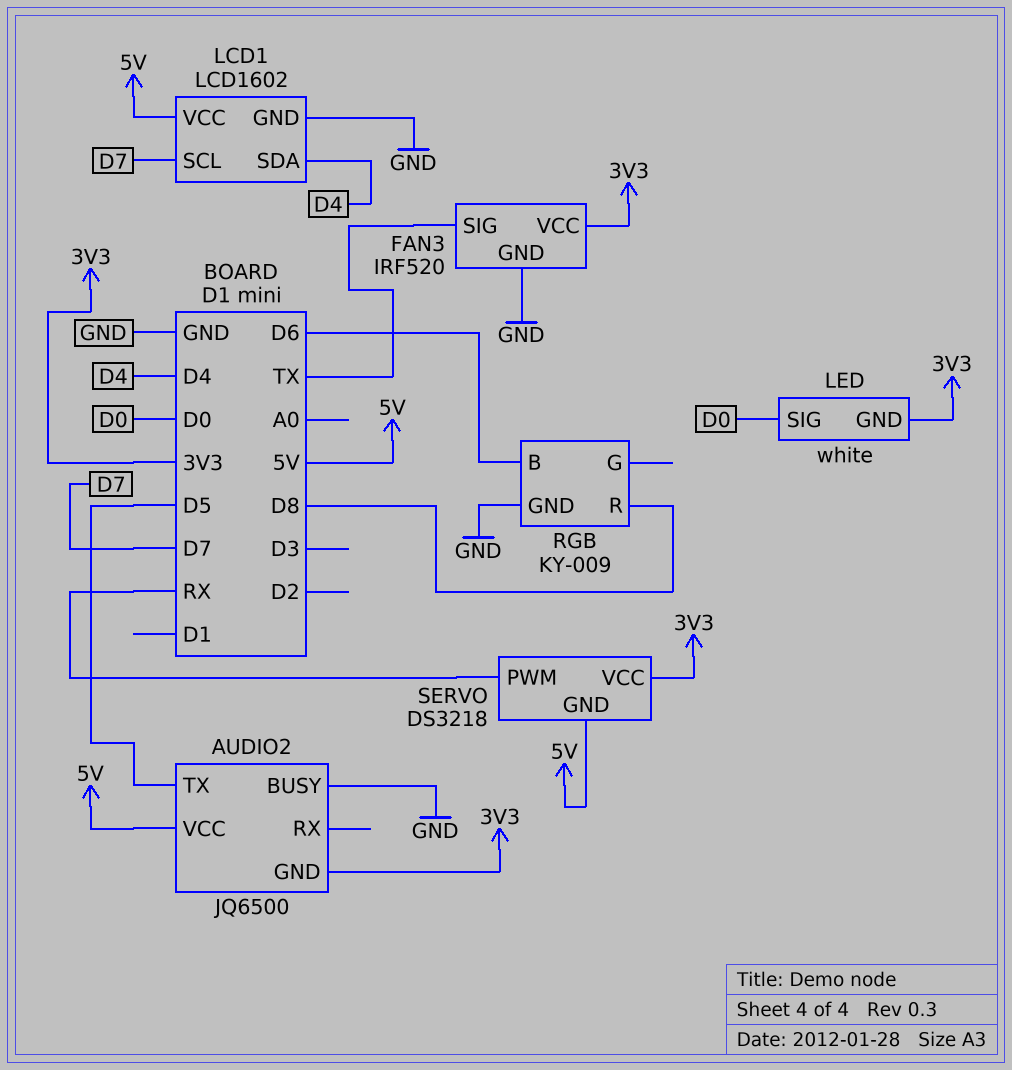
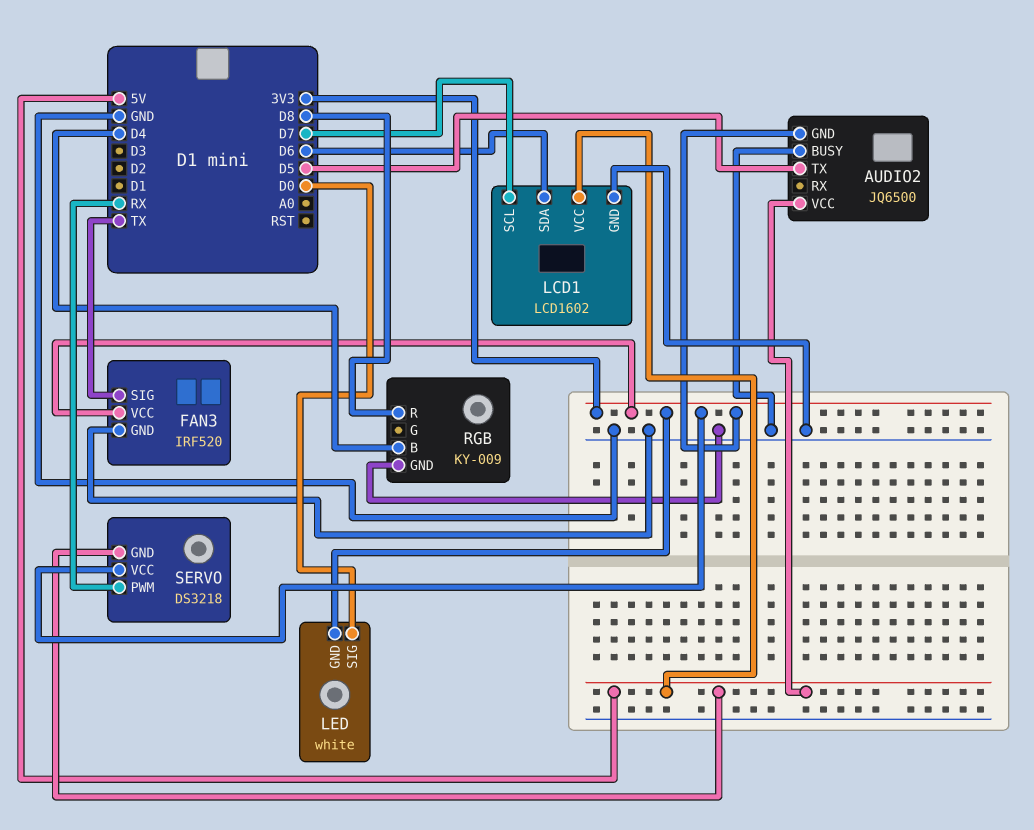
LCD1 pin SDA: D4 -> D6
RGB pin B: D6 -> D4

